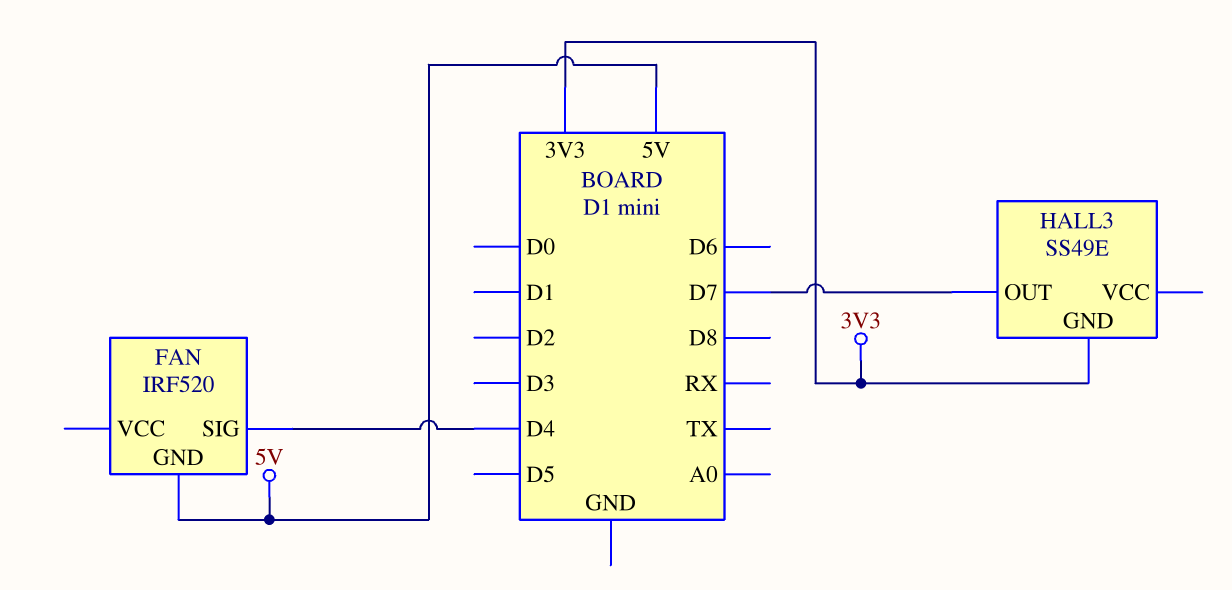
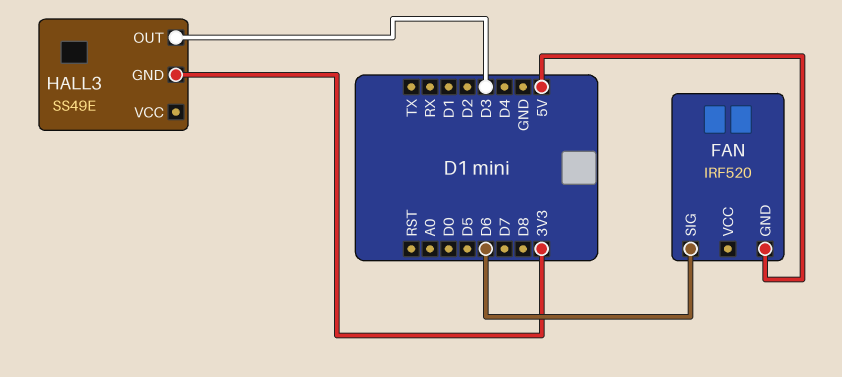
FAN pin SIG: D4 -> D6
HALL3 pin OUT: D7 -> D3

